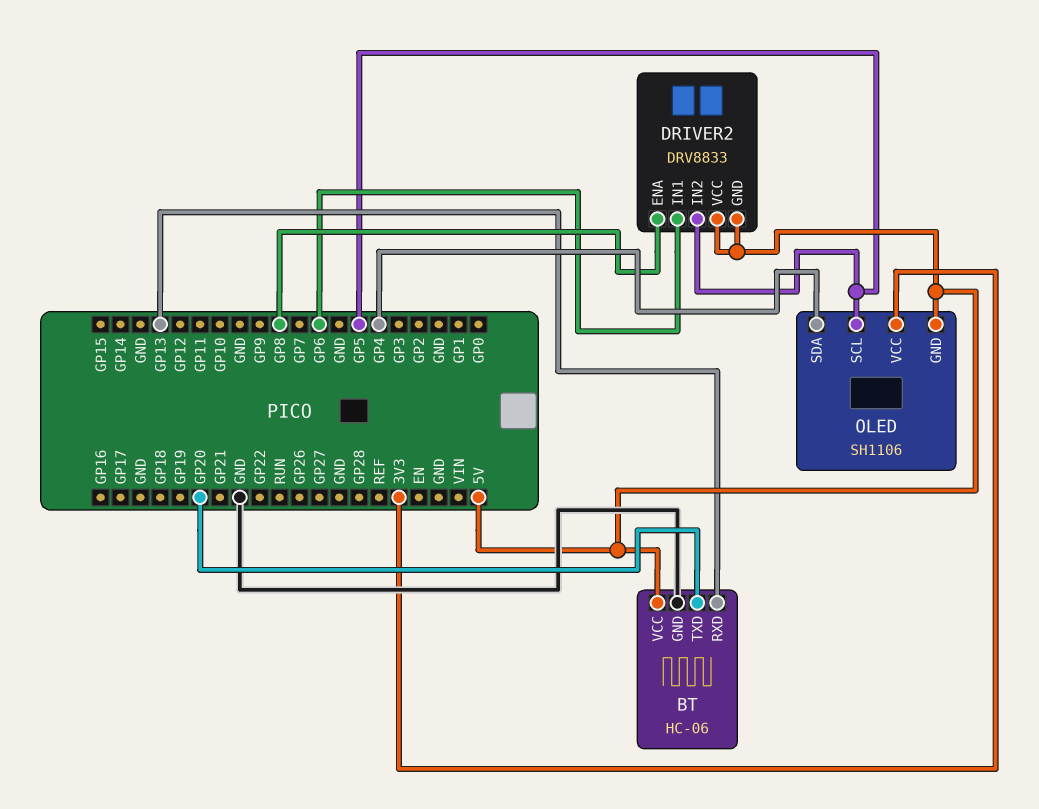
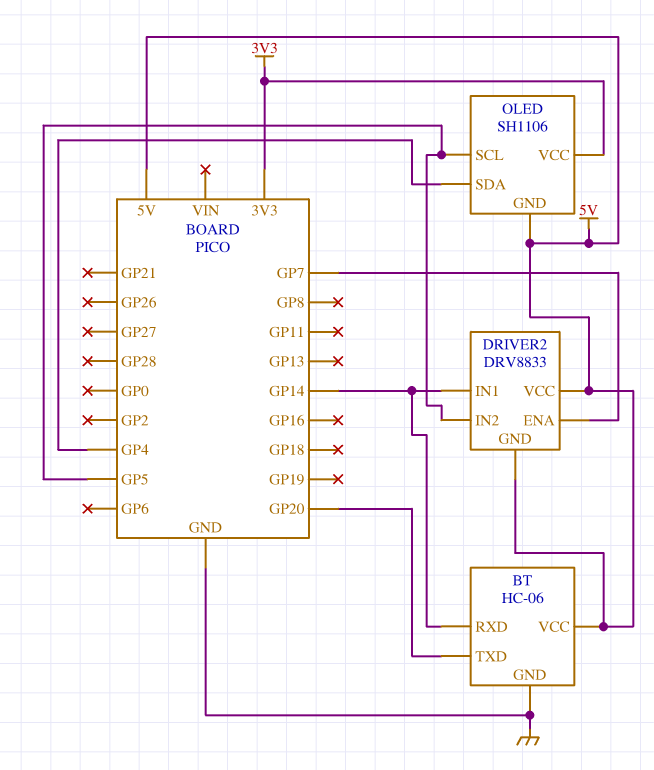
BT pin RXD: GP13 -> GP14
DRIVER2 pin ENA: GP8 -> GP7
DRIVER2 pin IN1: GP6 -> GP14

